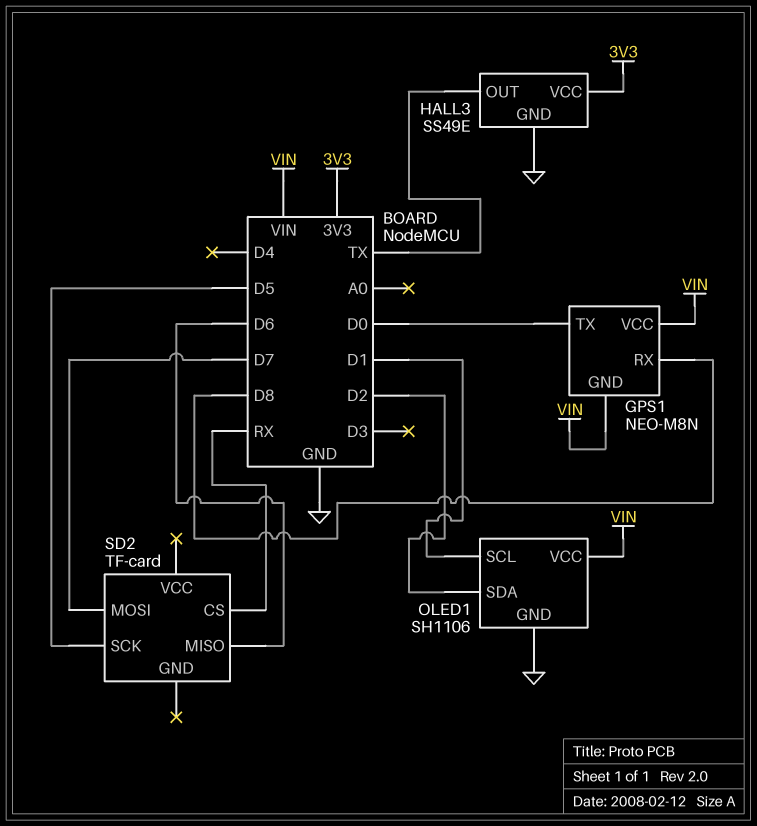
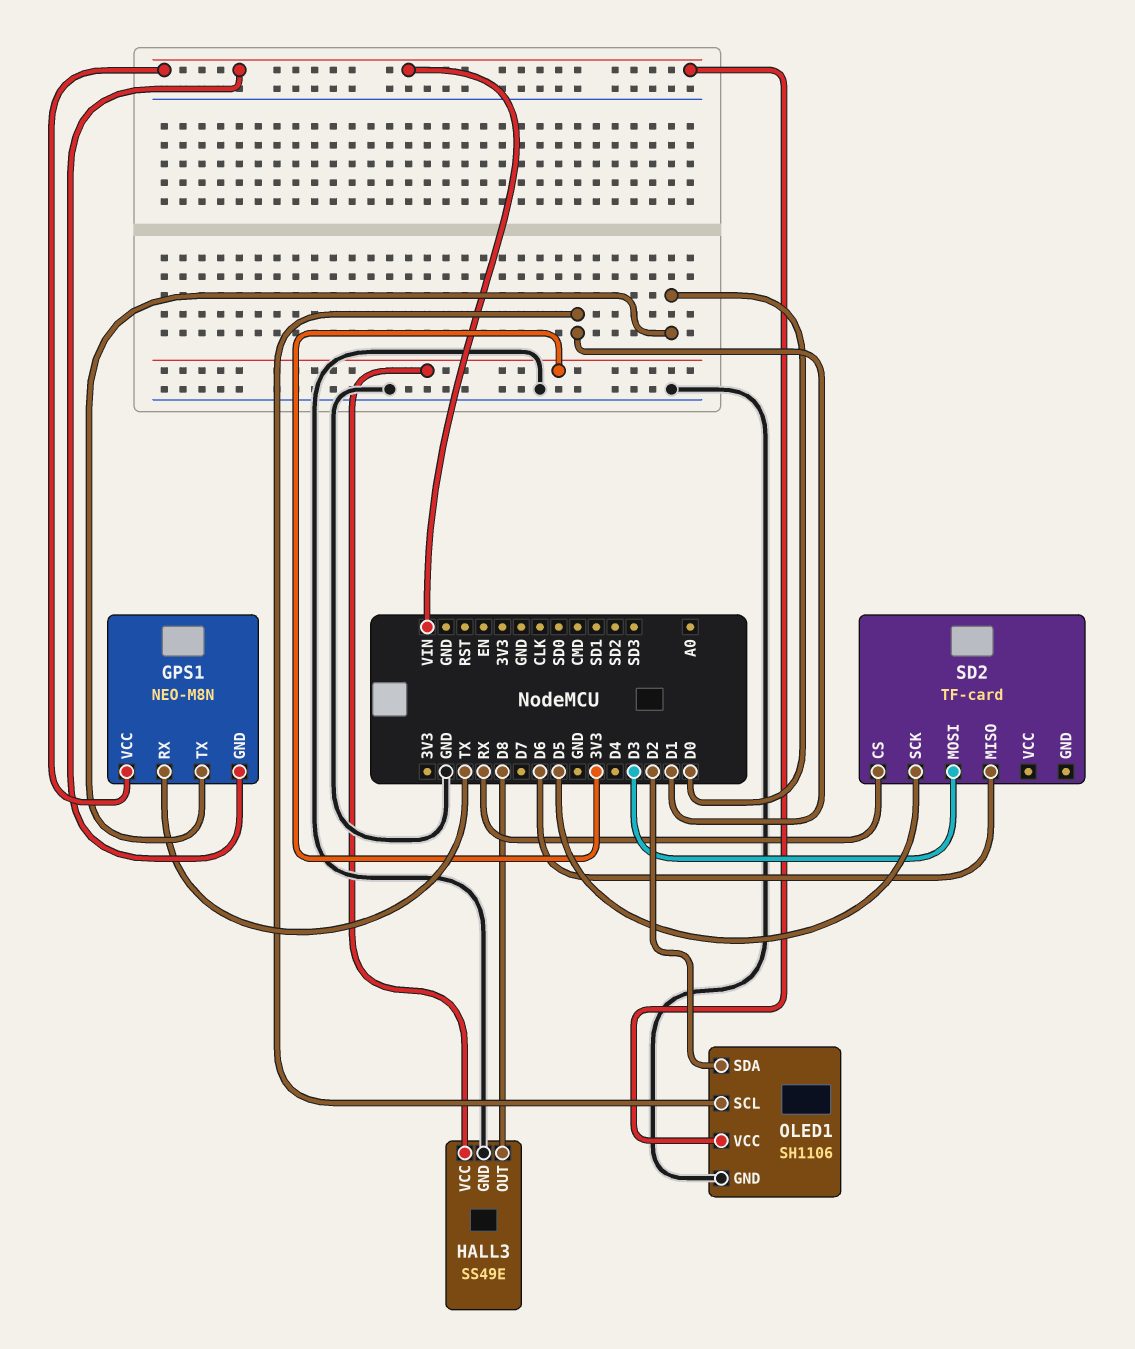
GPS1 pin RX: D8 -> TX
HALL3 pin OUT: TX -> D8
SD2 pin MOSI: D7 -> D3

